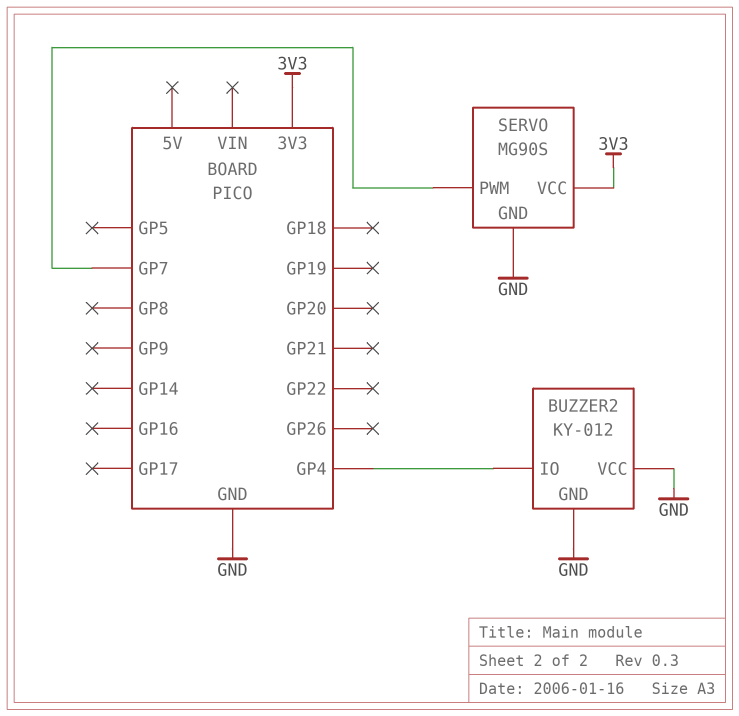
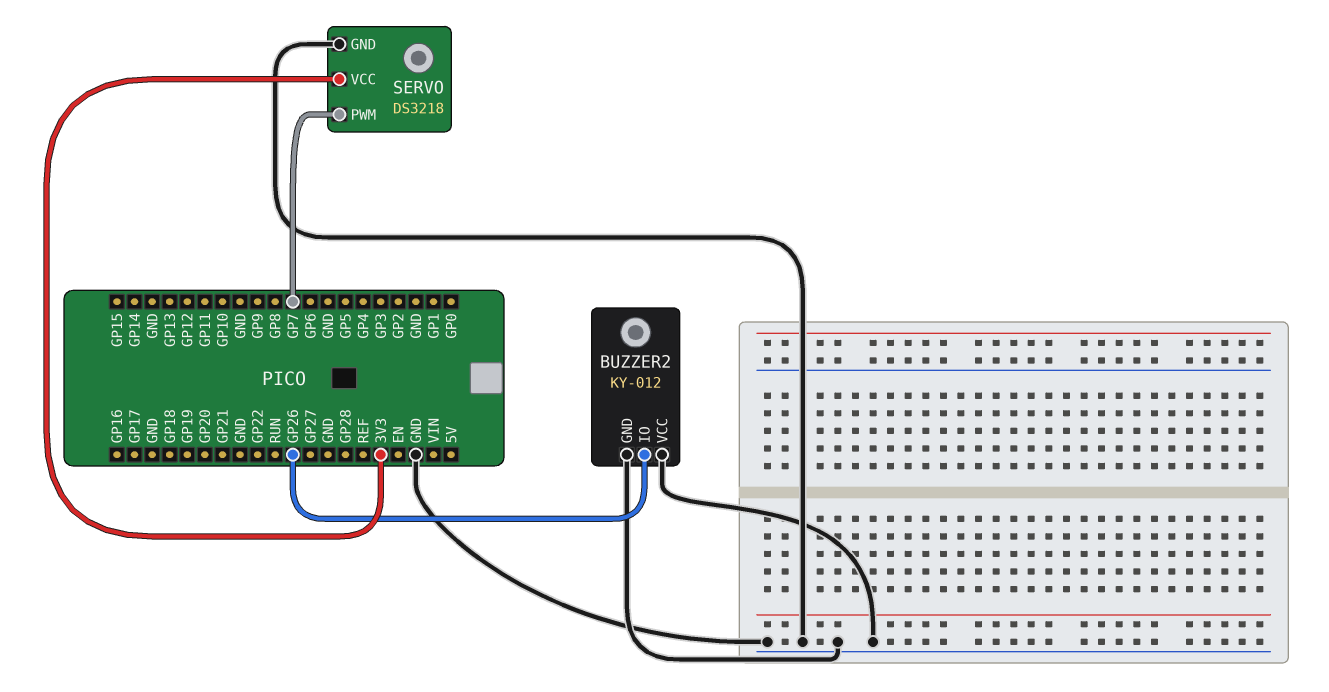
BUZZER2 pin IO: GP4 -> GP26
SERVO: MG90S -> DS3218

